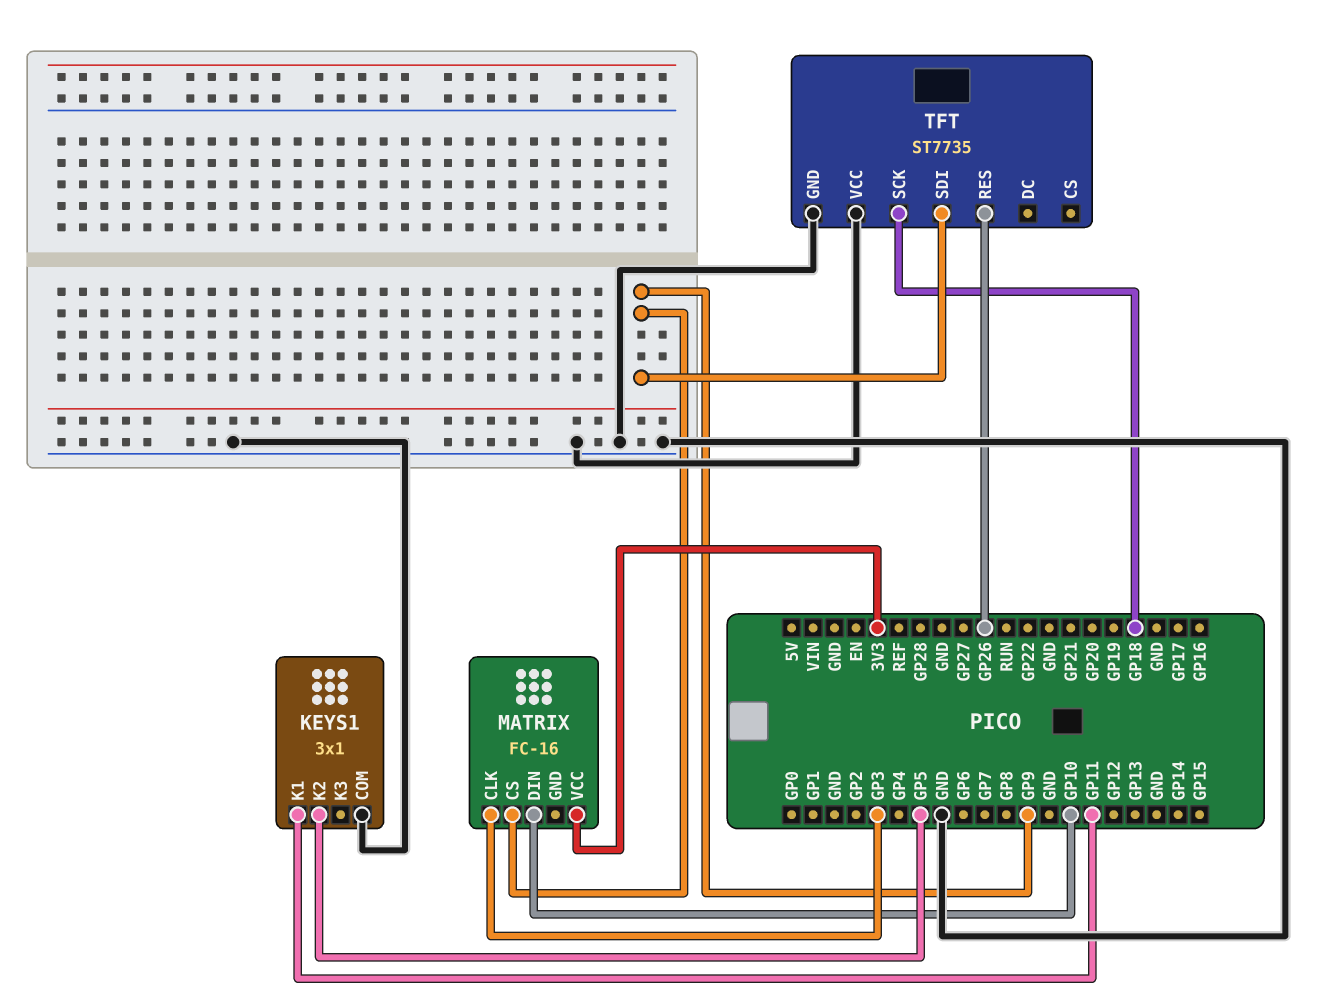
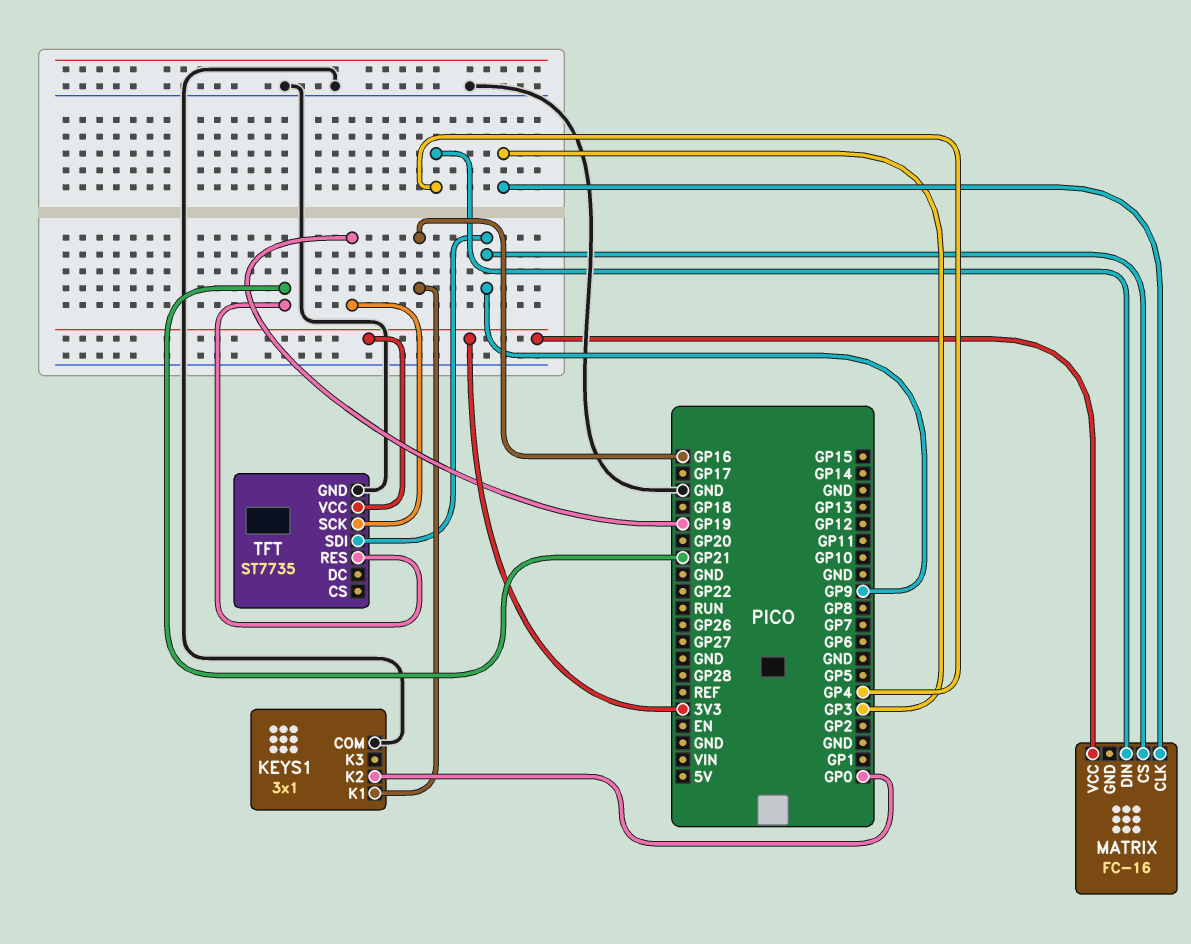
KEYS1 pin K1: GP11 -> GP16
KEYS1 pin K2: GP5 -> GP0
MATRIX pin DIN: GP10 -> GP4
TFT pin RES: GP26 -> GP21
TFT pin SCK: GP18 -> GP19
TFT pin VCC: GND -> 3V3

